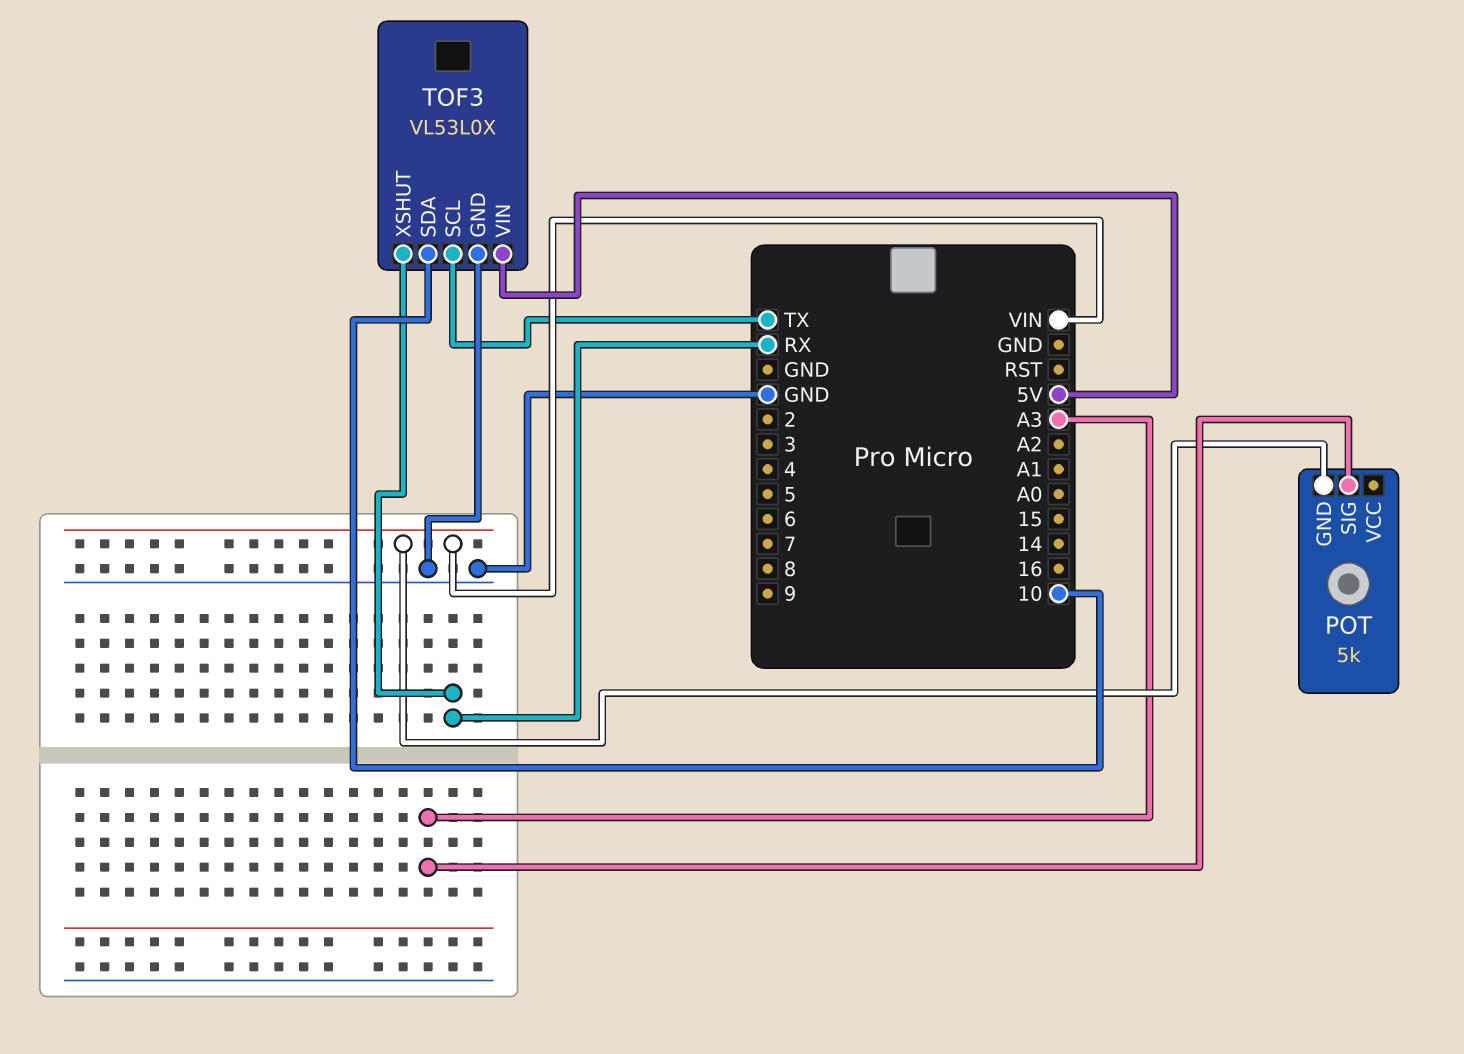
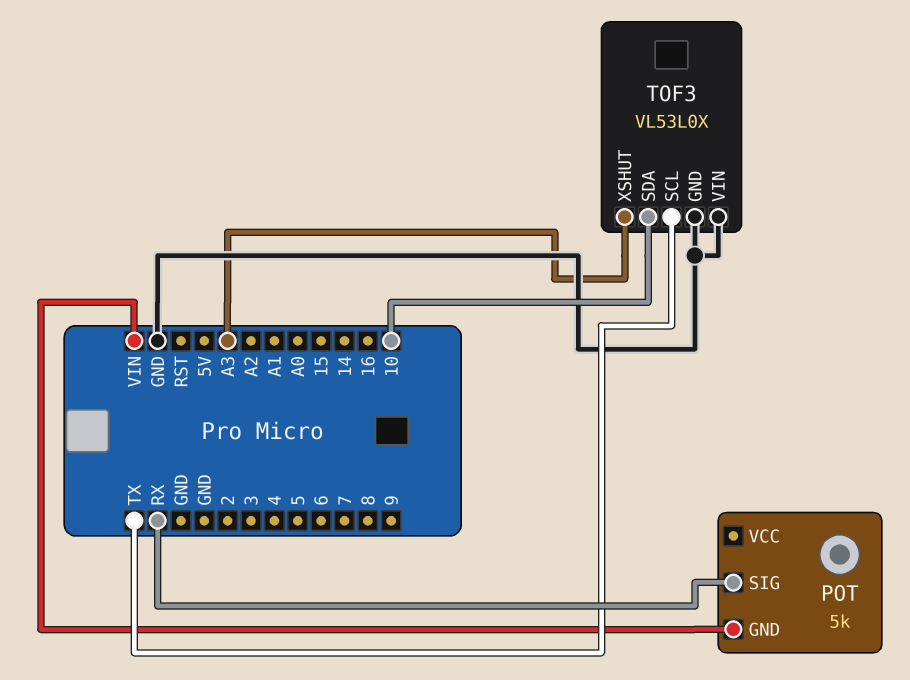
POT pin SIG: A3 -> RX
TOF3 pin VIN: 5V -> GND
TOF3 pin XSHUT: RX -> A3

